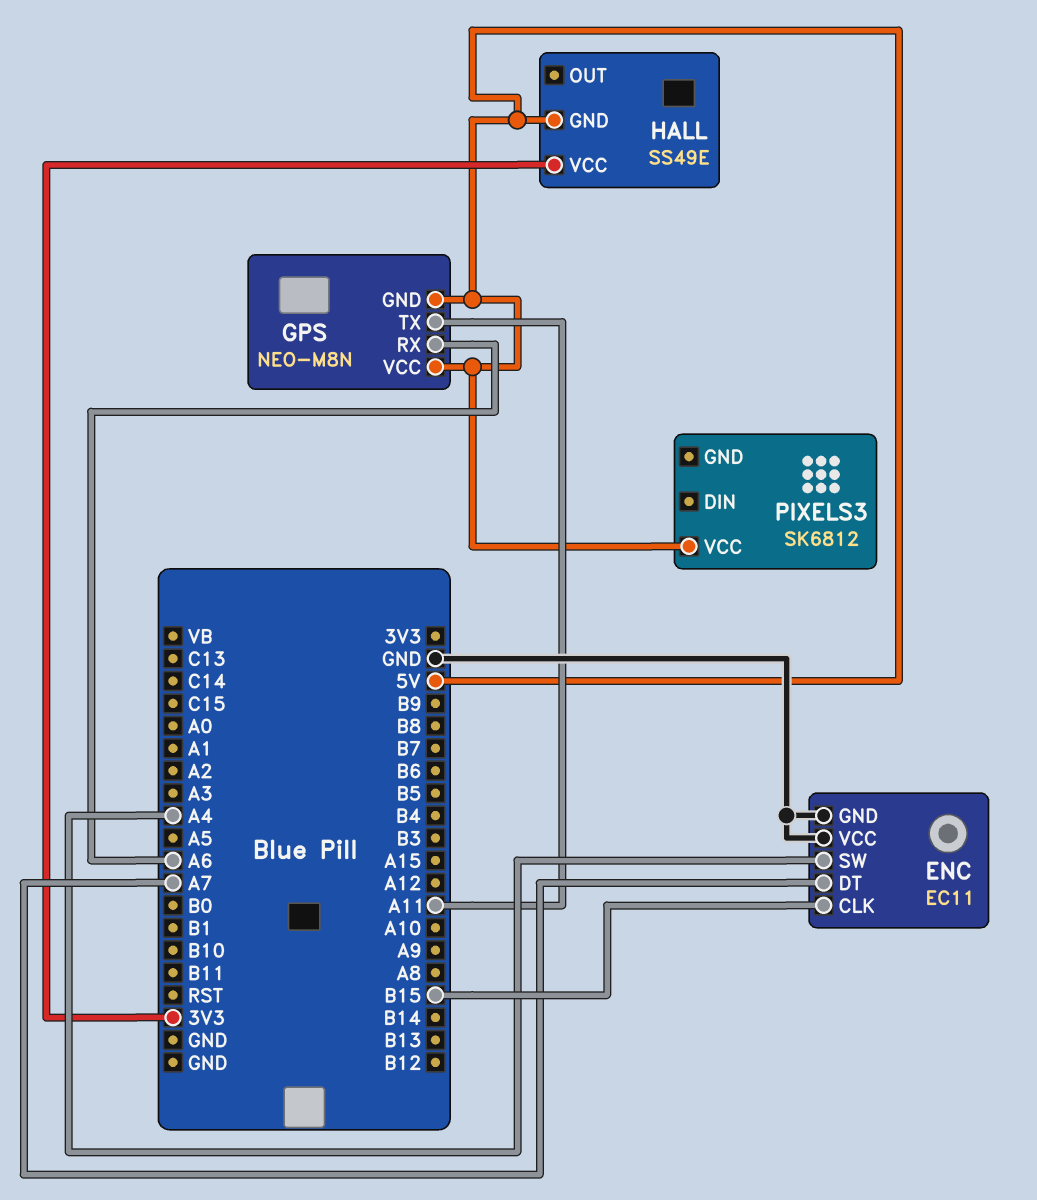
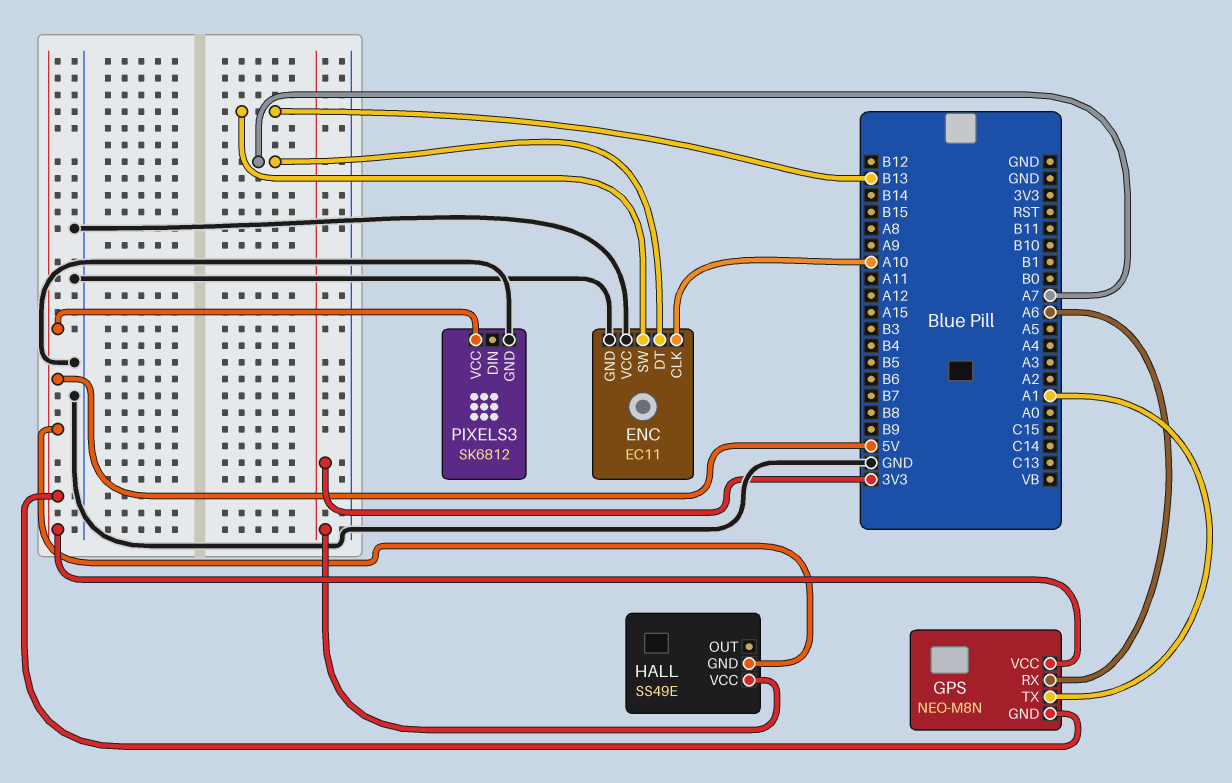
ENC pin CLK: B15 -> A10
ENC pin SW: A4 -> B13
GPS pin TX: A11 -> A1
PIXELS3 pin GND: none -> GND

